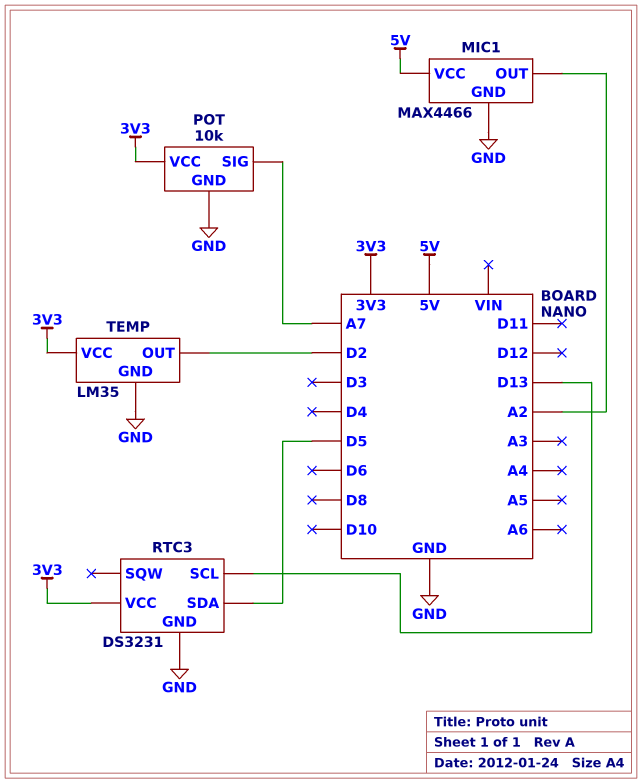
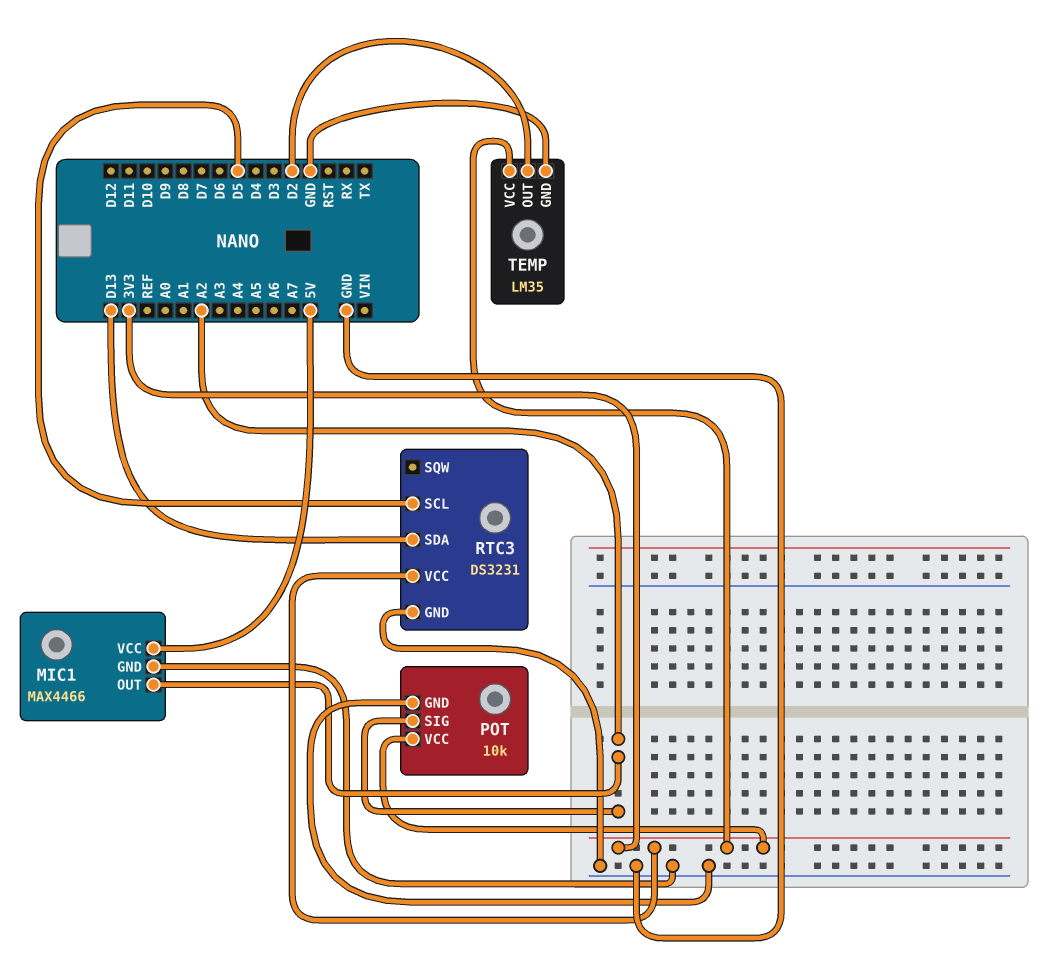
POT pin SIG: A7 -> A2
RTC3 pin SCL: D13 -> D5
RTC3 pin SDA: D5 -> D13

